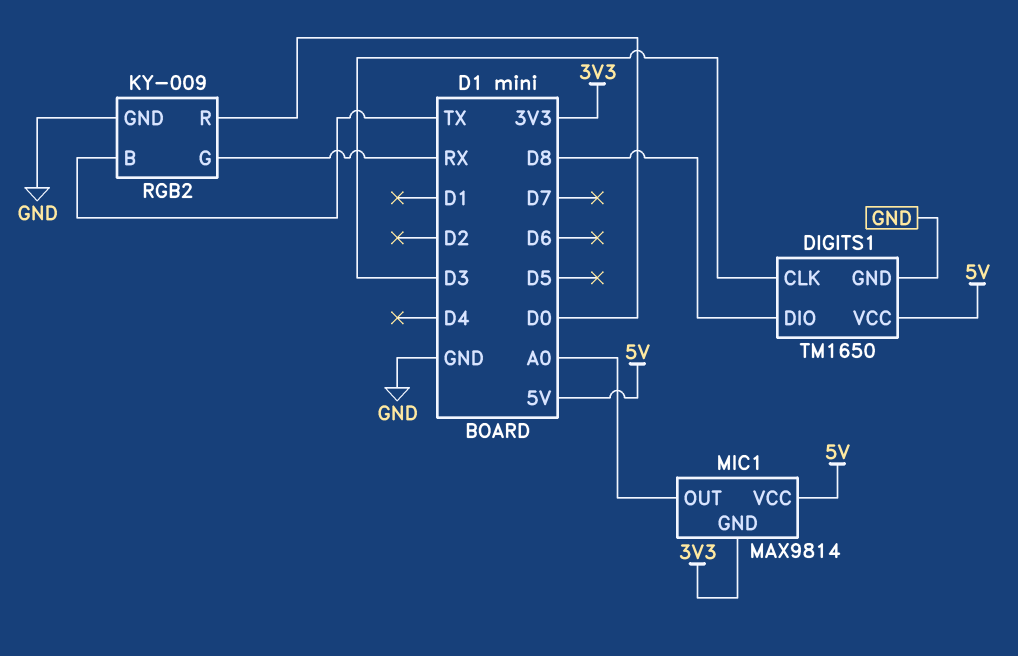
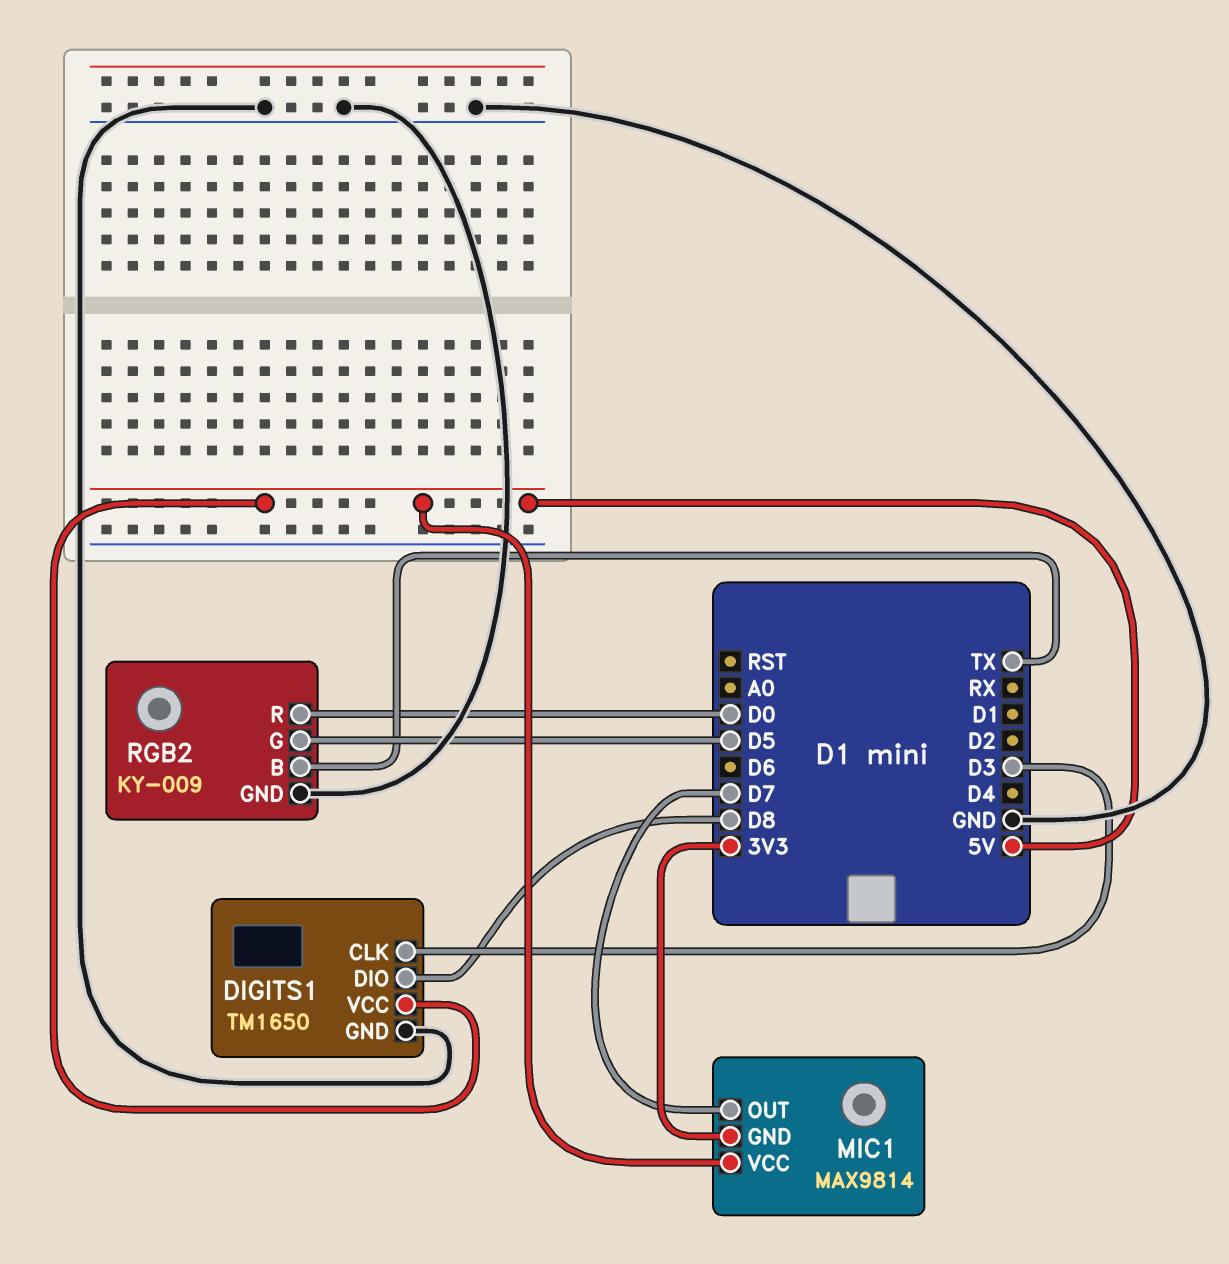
MIC1 pin OUT: A0 -> D7
RGB2 pin G: RX -> D5

